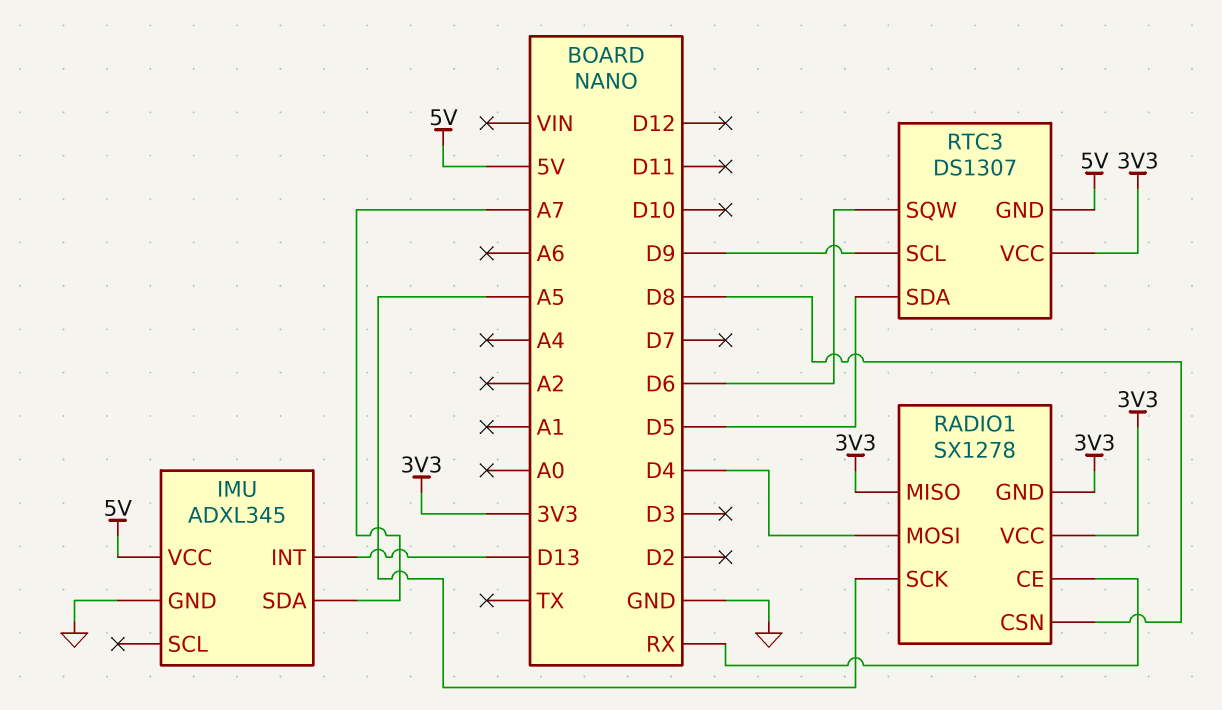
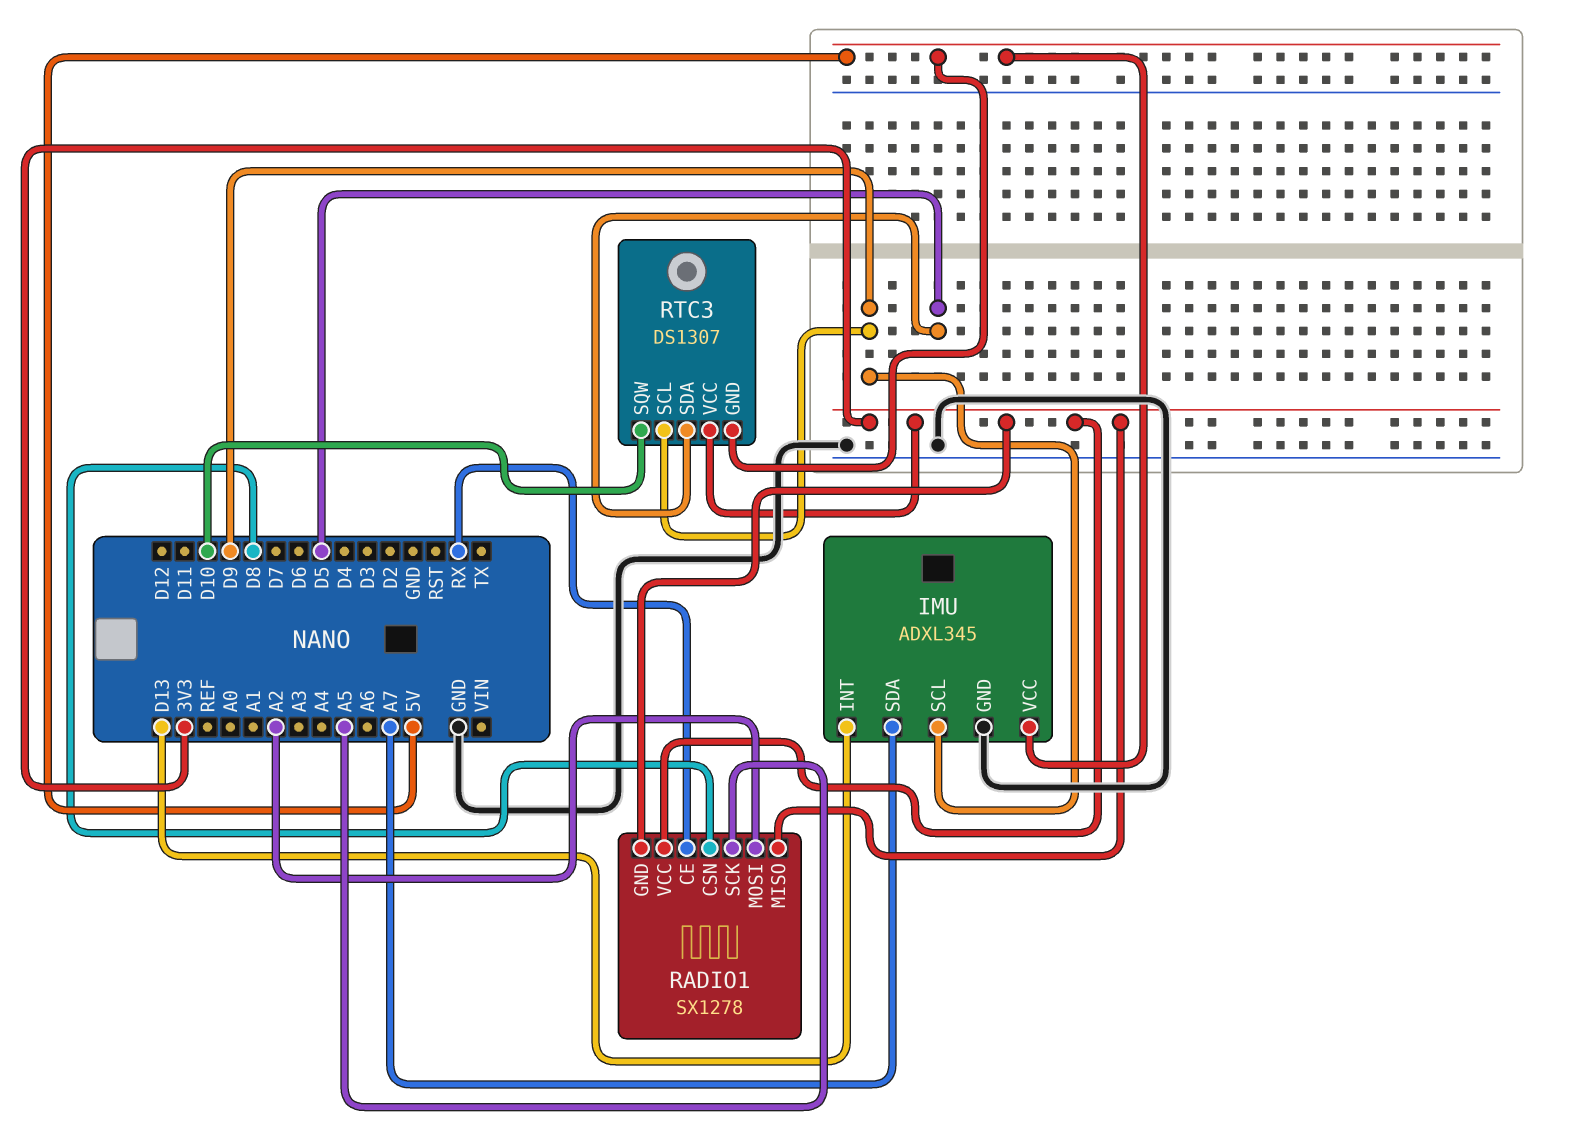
IMU pin SCL: none -> D9
RADIO1 pin MOSI: D4 -> A2
RTC3 pin SQW: D6 -> D10

